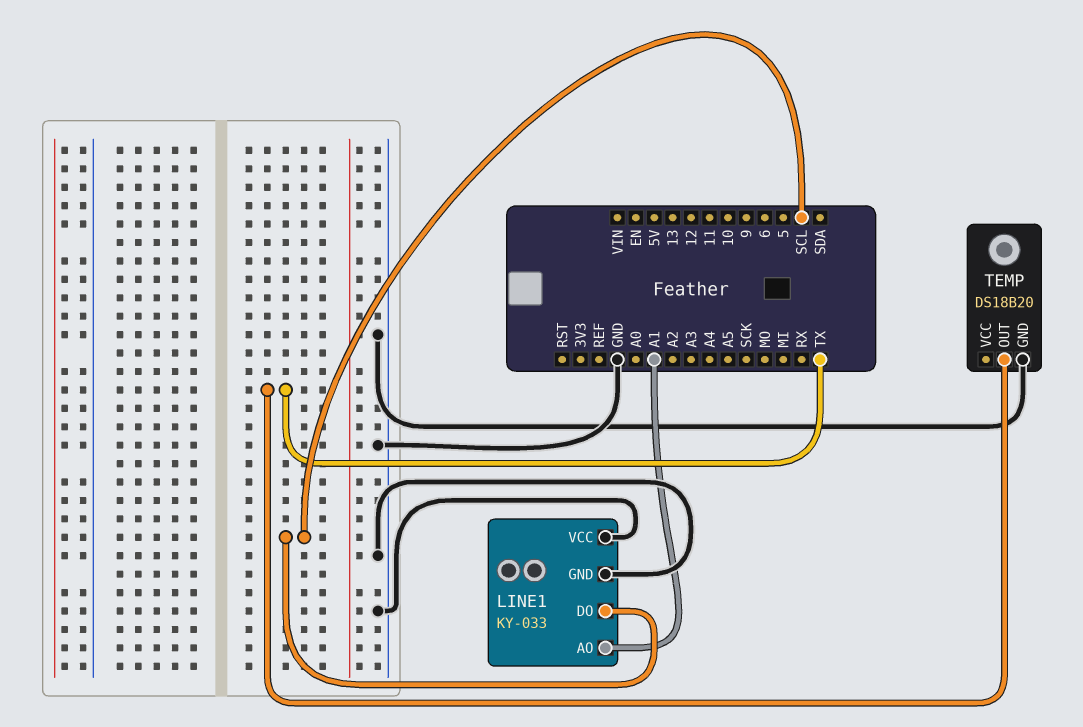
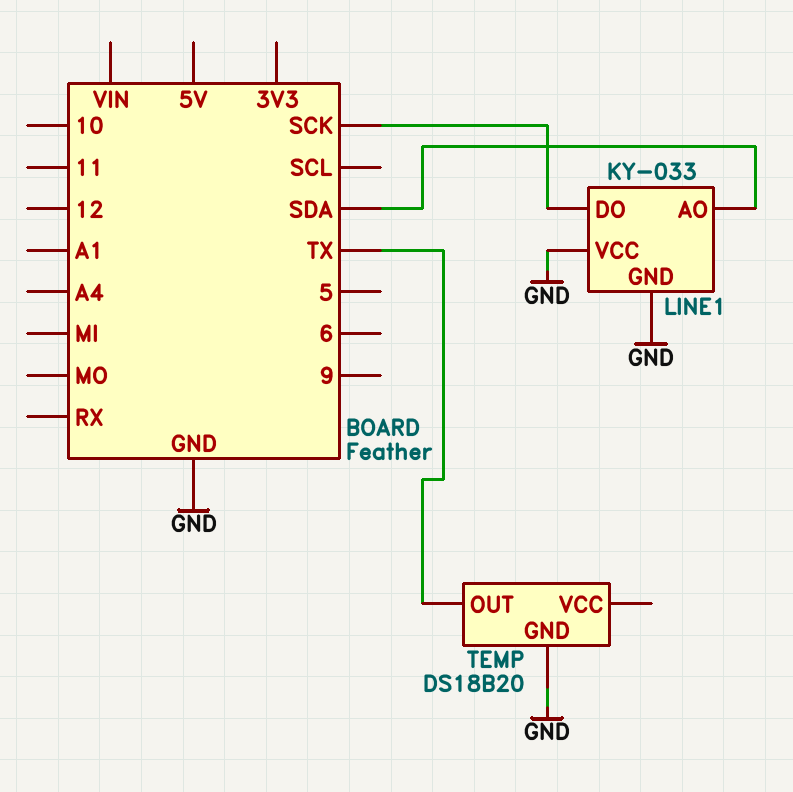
LINE1 pin AO: A1 -> SDA
LINE1 pin DO: SCL -> SCK

